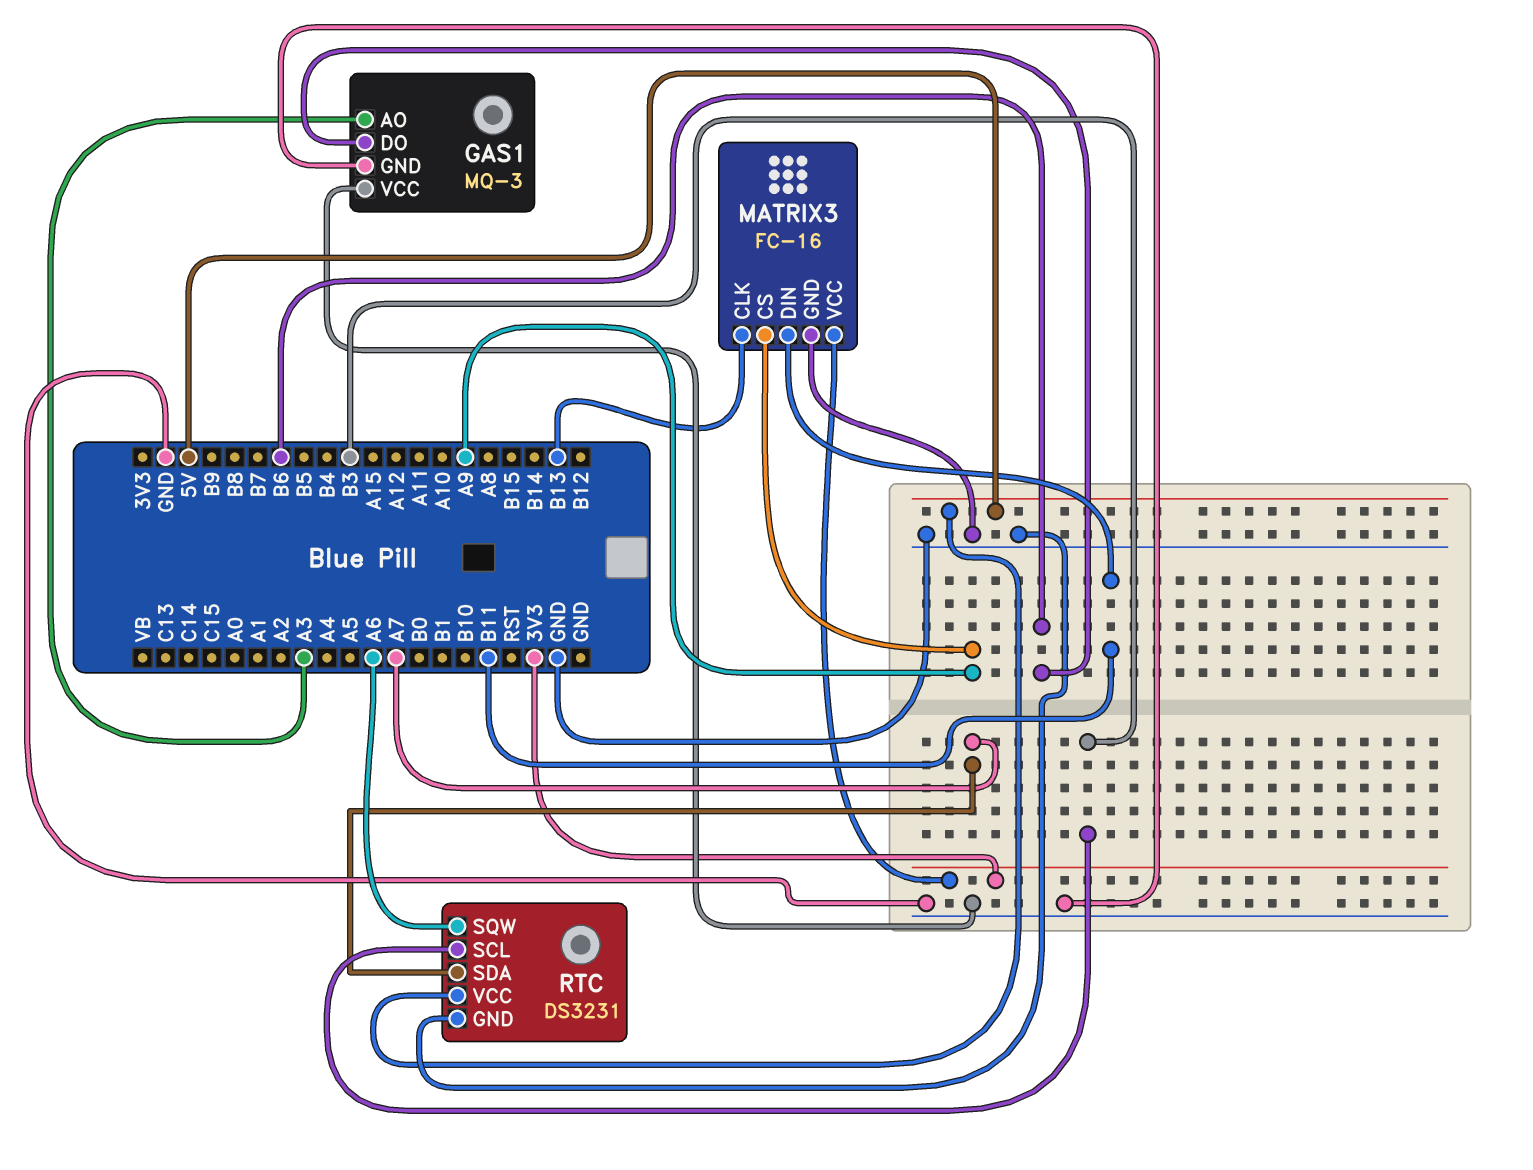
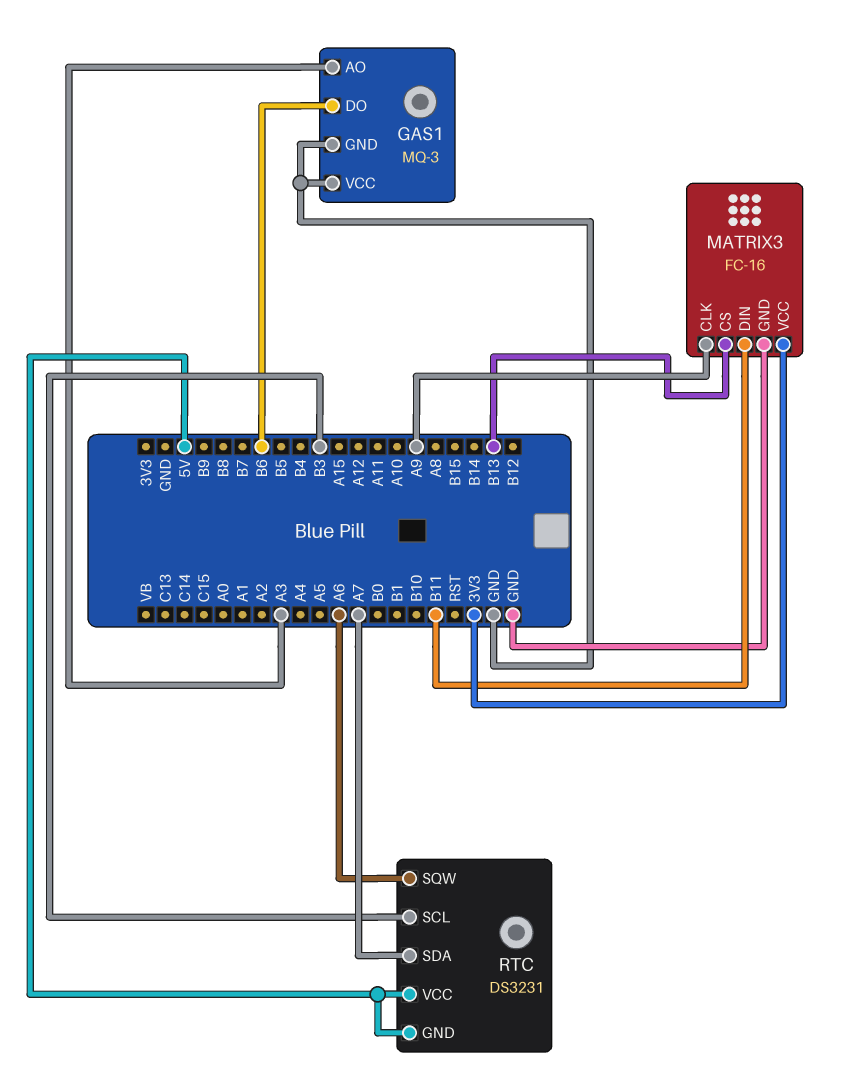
MATRIX3 pin CLK: B13 -> A9
MATRIX3 pin CS: A9 -> B13
RTC pin GND: GND -> 5V

